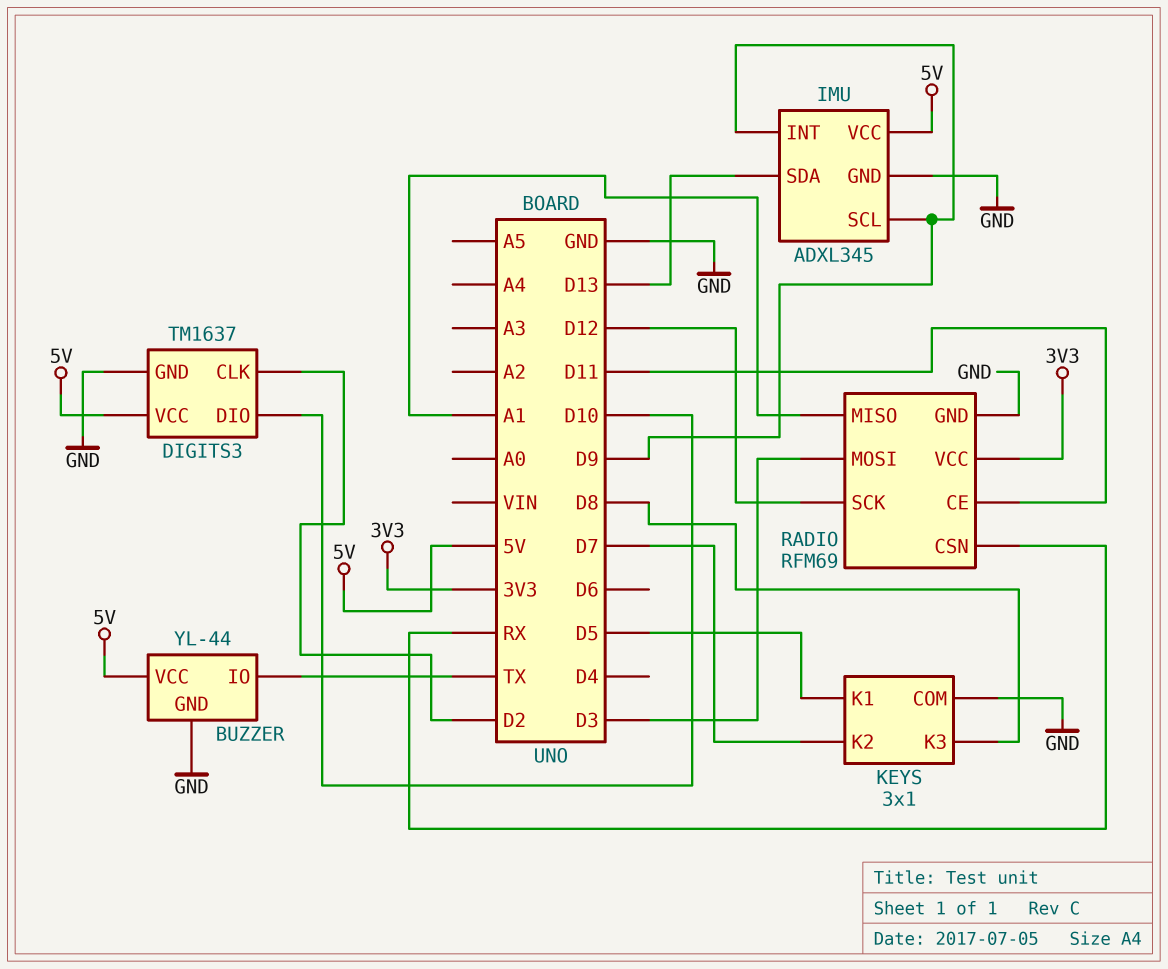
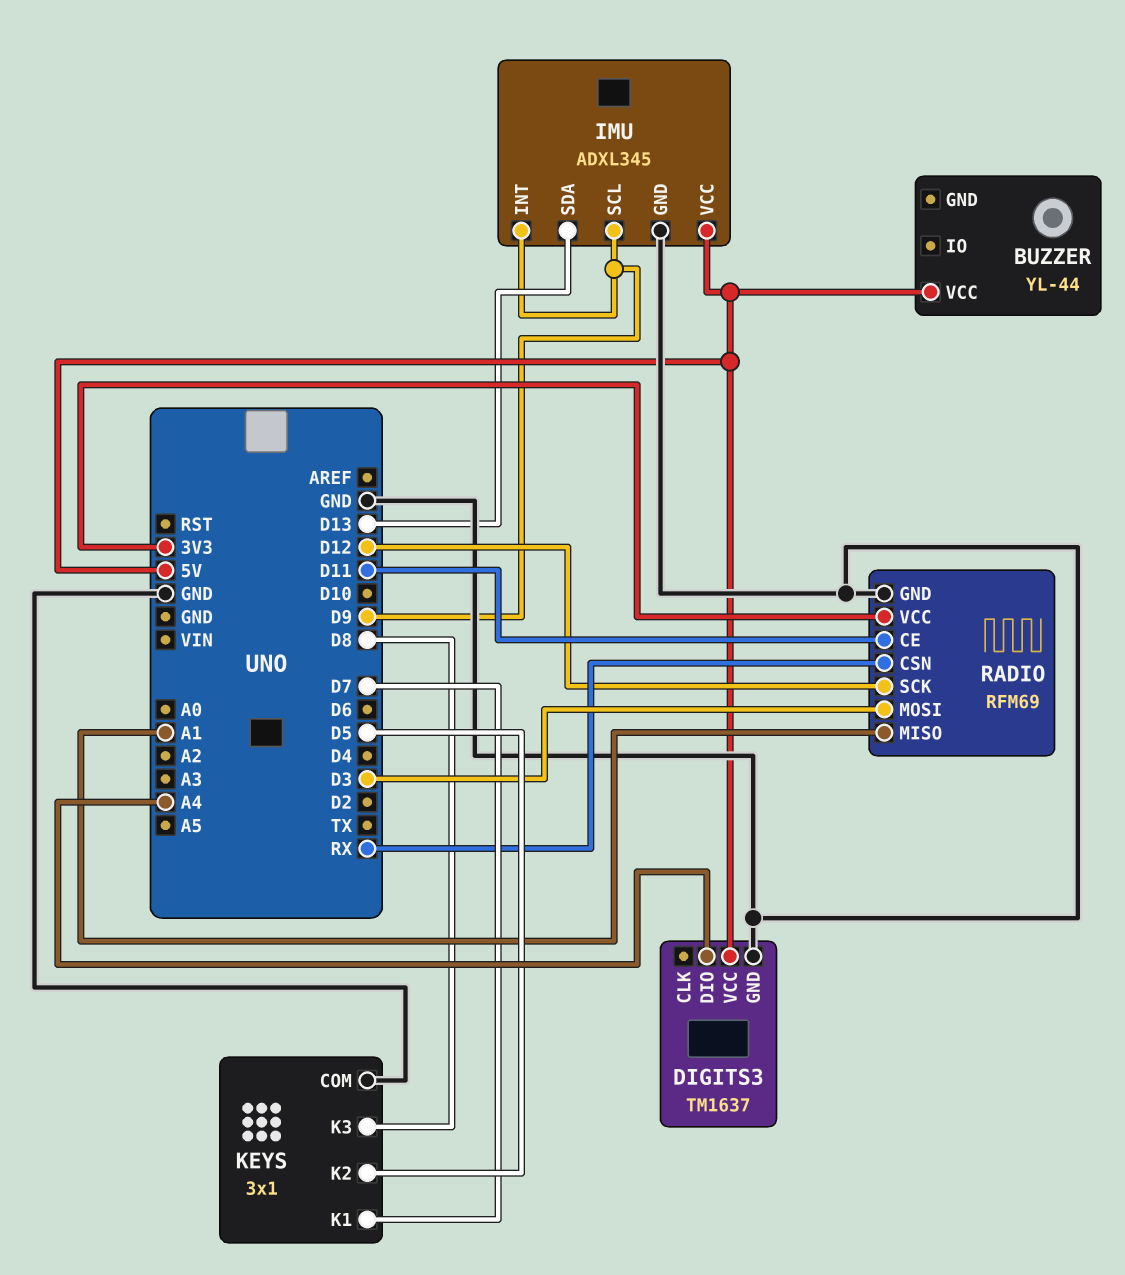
BUZZER pin GND: GND -> none
BUZZER pin IO: TX -> none
DIGITS3 pin CLK: D2 -> none
DIGITS3 pin DIO: D10 -> A4
KEYS pin K1: D5 -> D7
KEYS pin K2: D7 -> D5

